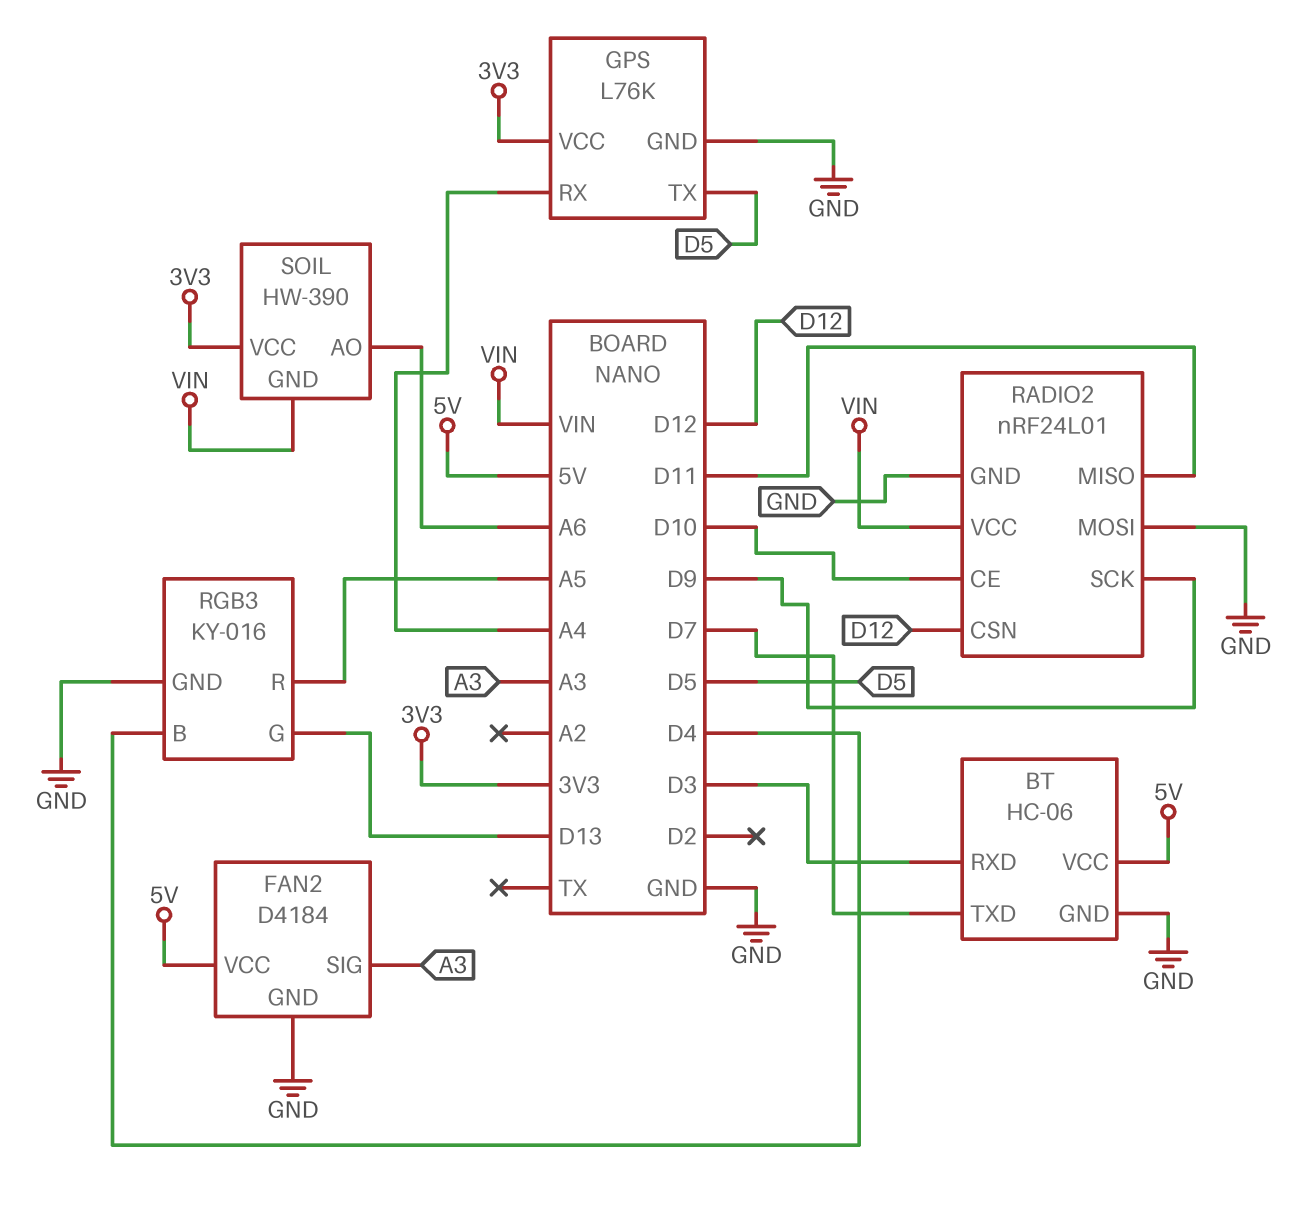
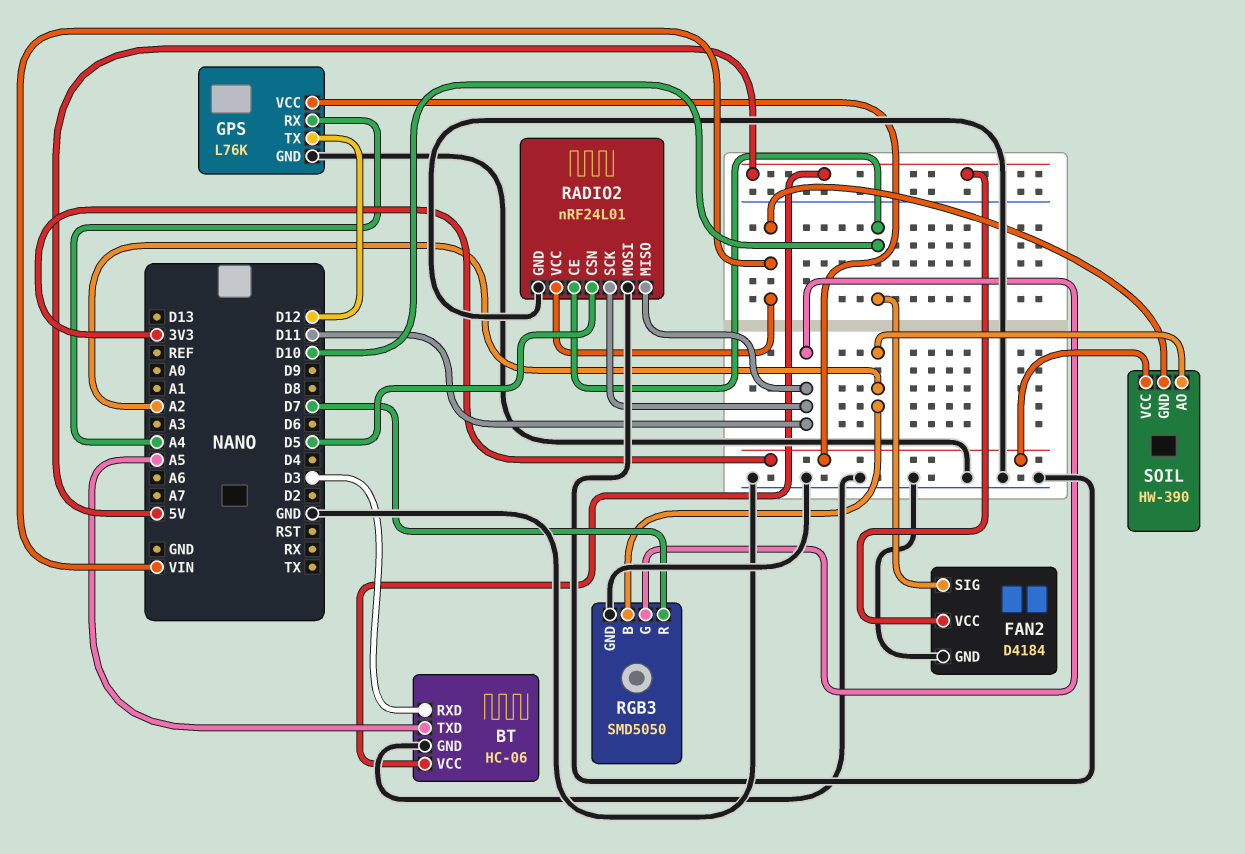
BT pin TXD: D7 -> A5
FAN2 pin SIG: A3 -> D10
GPS pin TX: D5 -> D12
RADIO2 pin CSN: D12 -> D5
RADIO2 pin SCK: D9 -> D11
RGB3: KY-016 -> SMD5050
RGB3 pin B: D4 -> A2
RGB3 pin G: D13 -> D11
RGB3 pin R: A5 -> D7
SOIL pin AO: A6 -> A2

